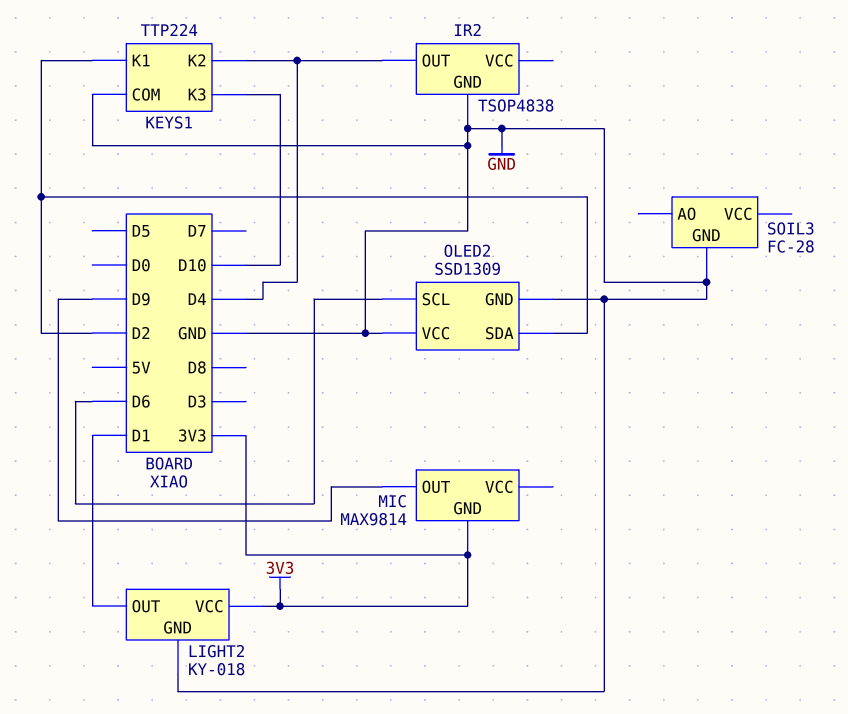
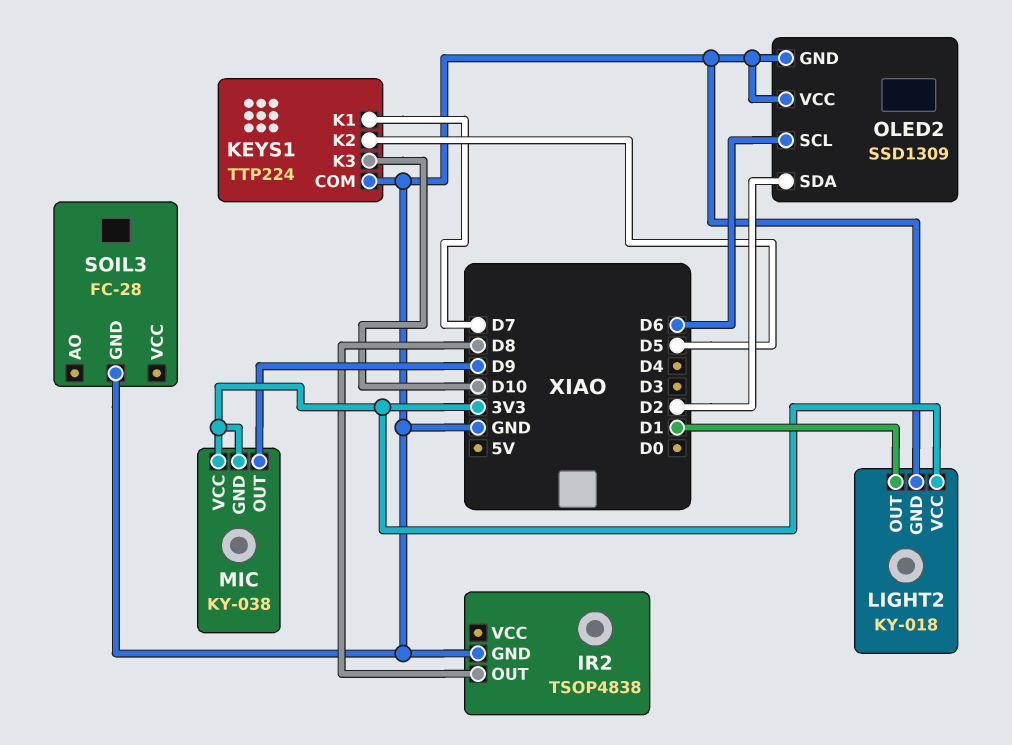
IR2 pin OUT: D4 -> D8
KEYS1 pin K1: D2 -> D7
KEYS1 pin K2: D4 -> D5
MIC: MAX9814 -> KY-038
MIC pin VCC: none -> 3V3

